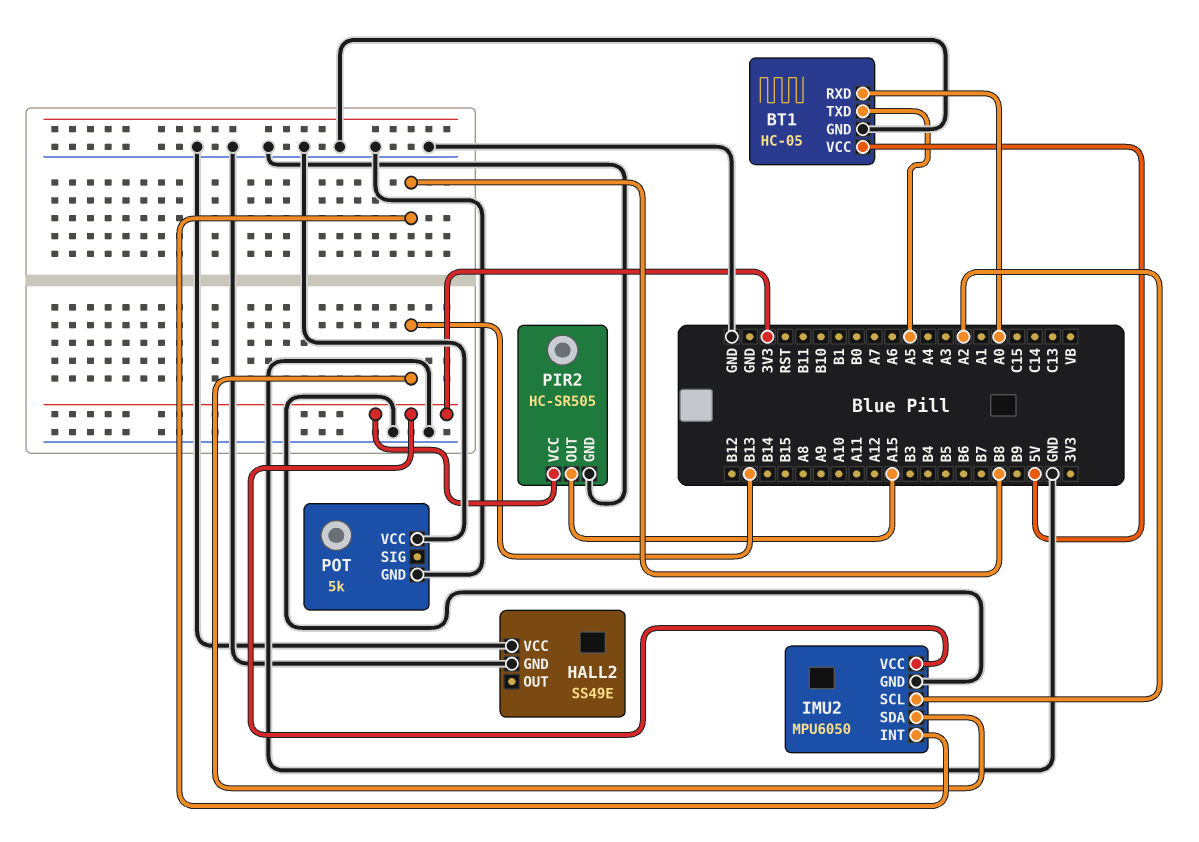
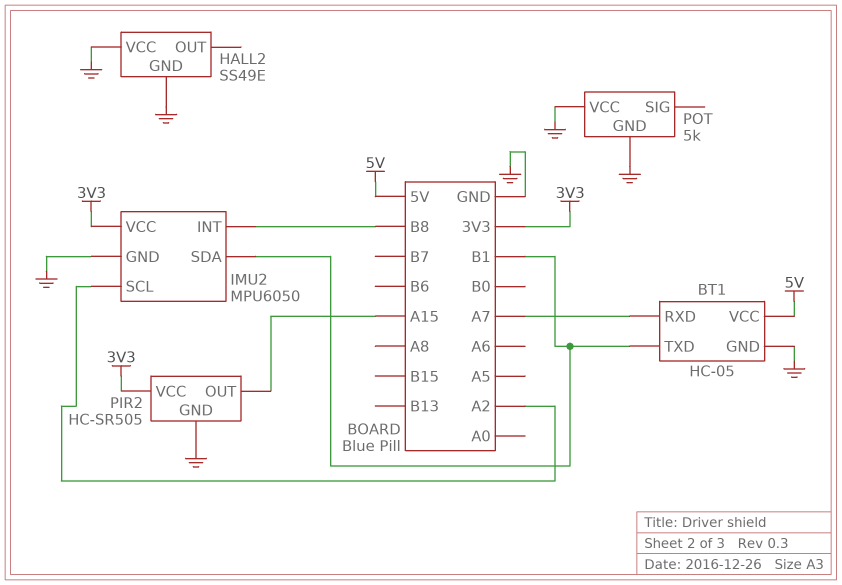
BT1 pin RXD: A0 -> A7
BT1 pin TXD: A5 -> B1
IMU2 pin SDA: B13 -> B1

